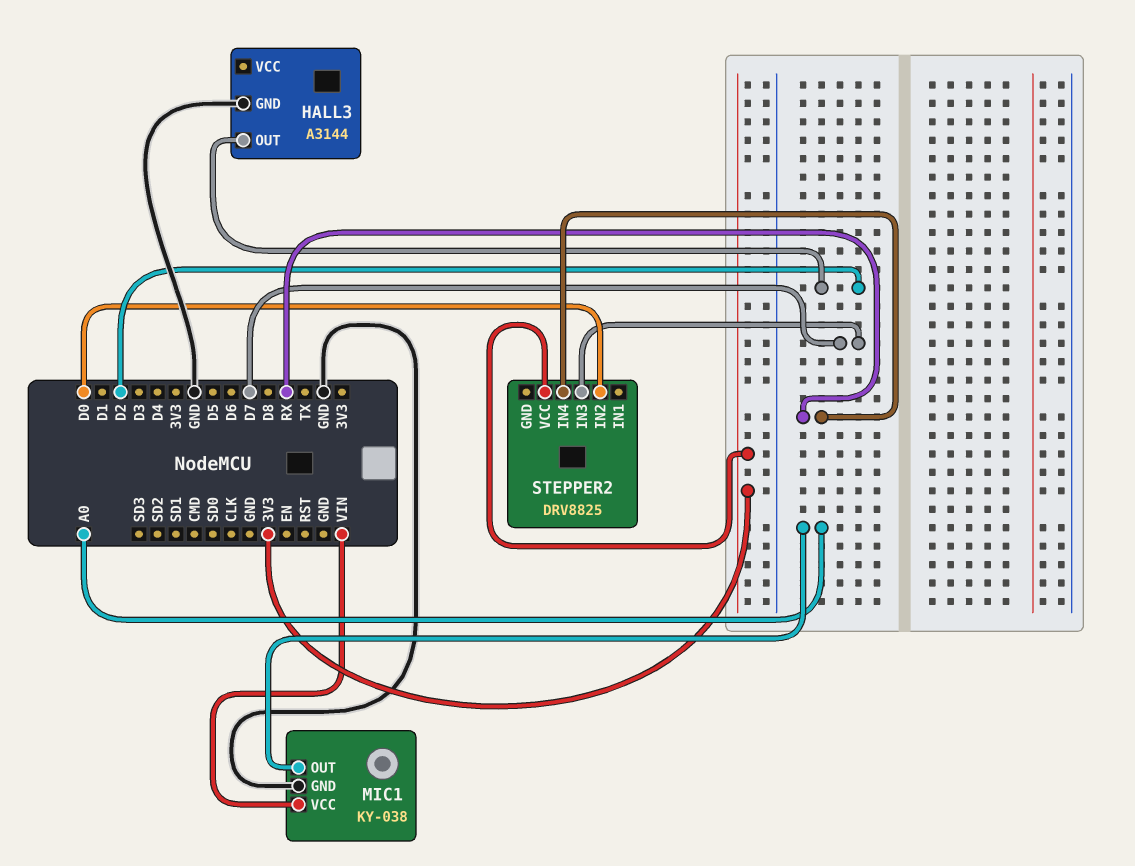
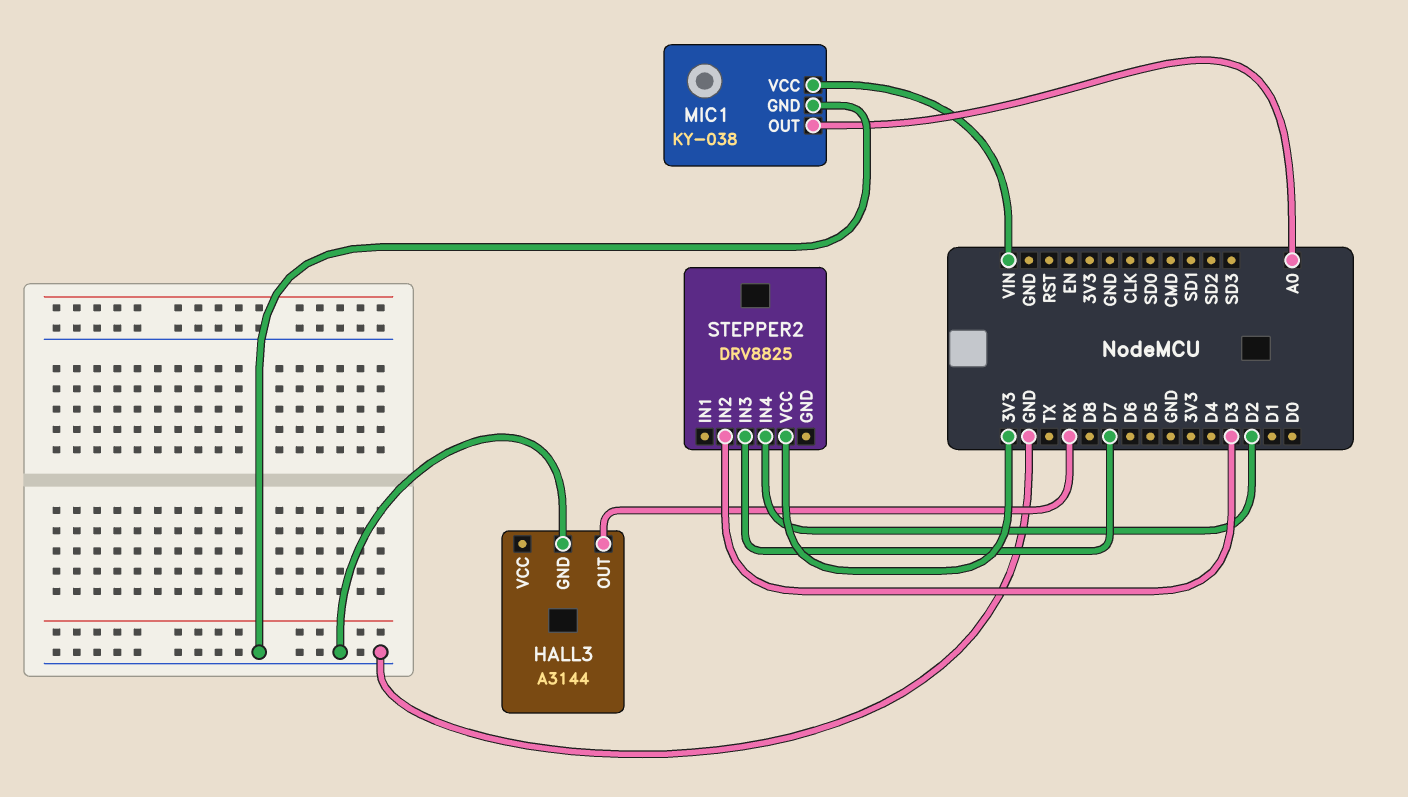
HALL3 pin OUT: D2 -> RX
STEPPER2 pin IN2: D0 -> D3
STEPPER2 pin IN4: RX -> D2

